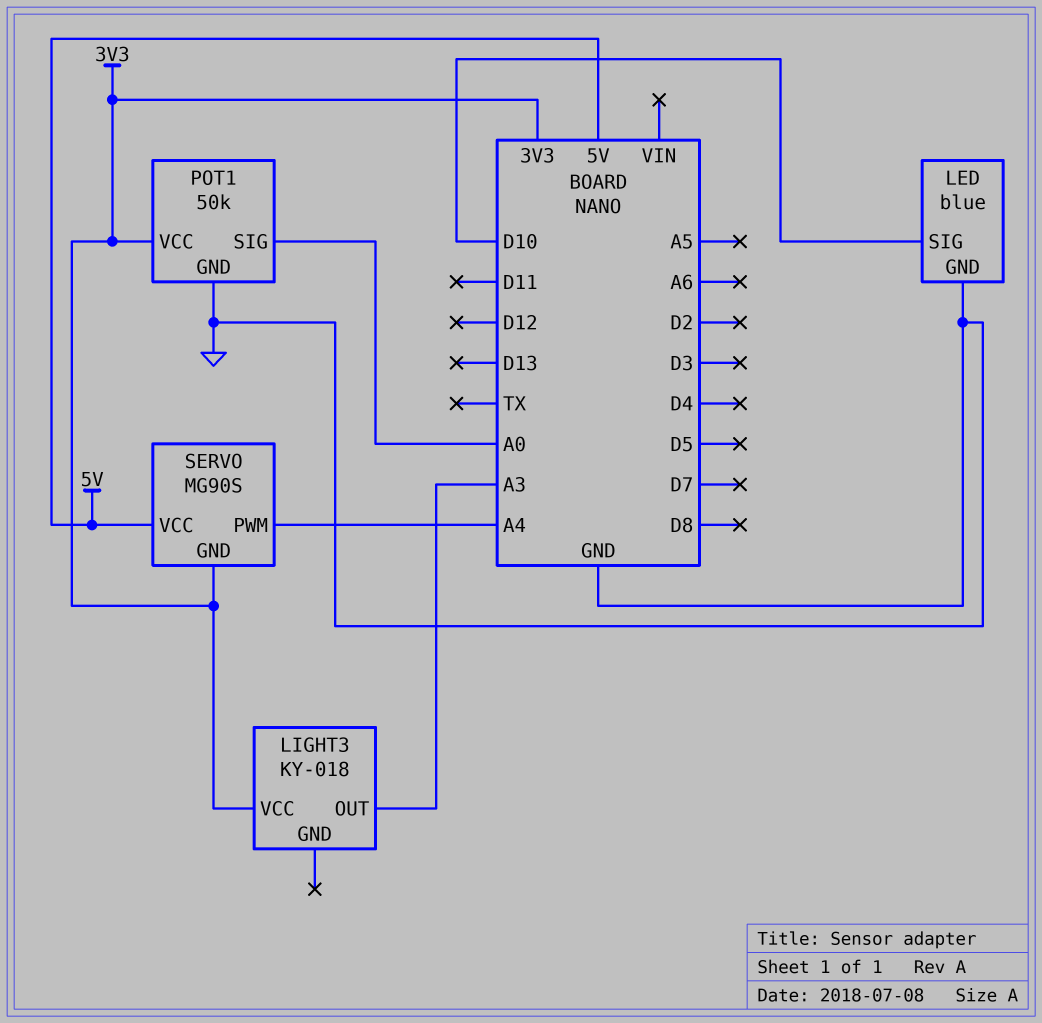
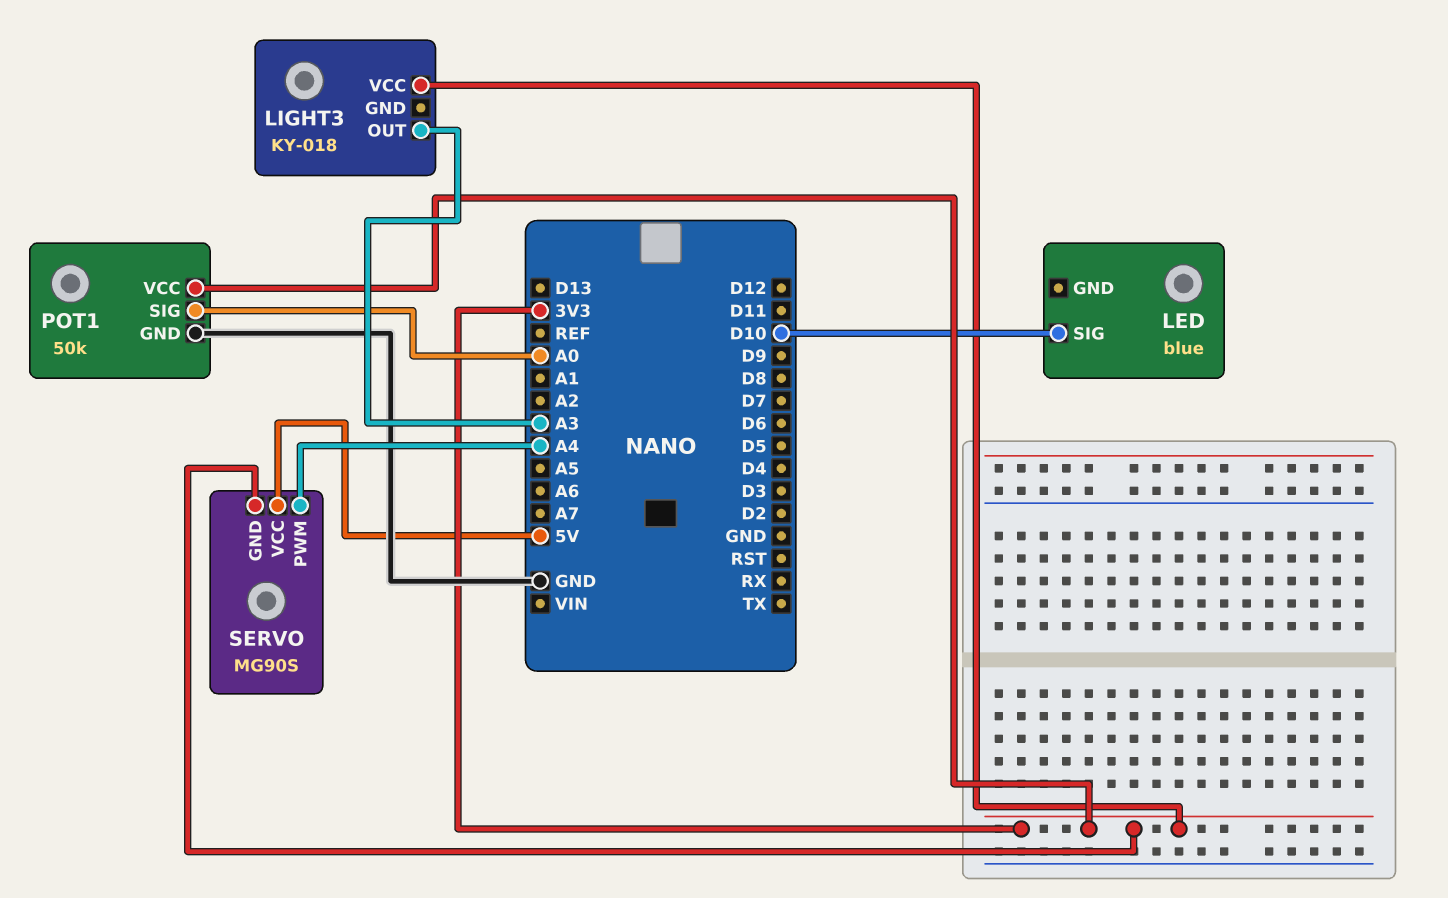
LED pin GND: GND -> none

